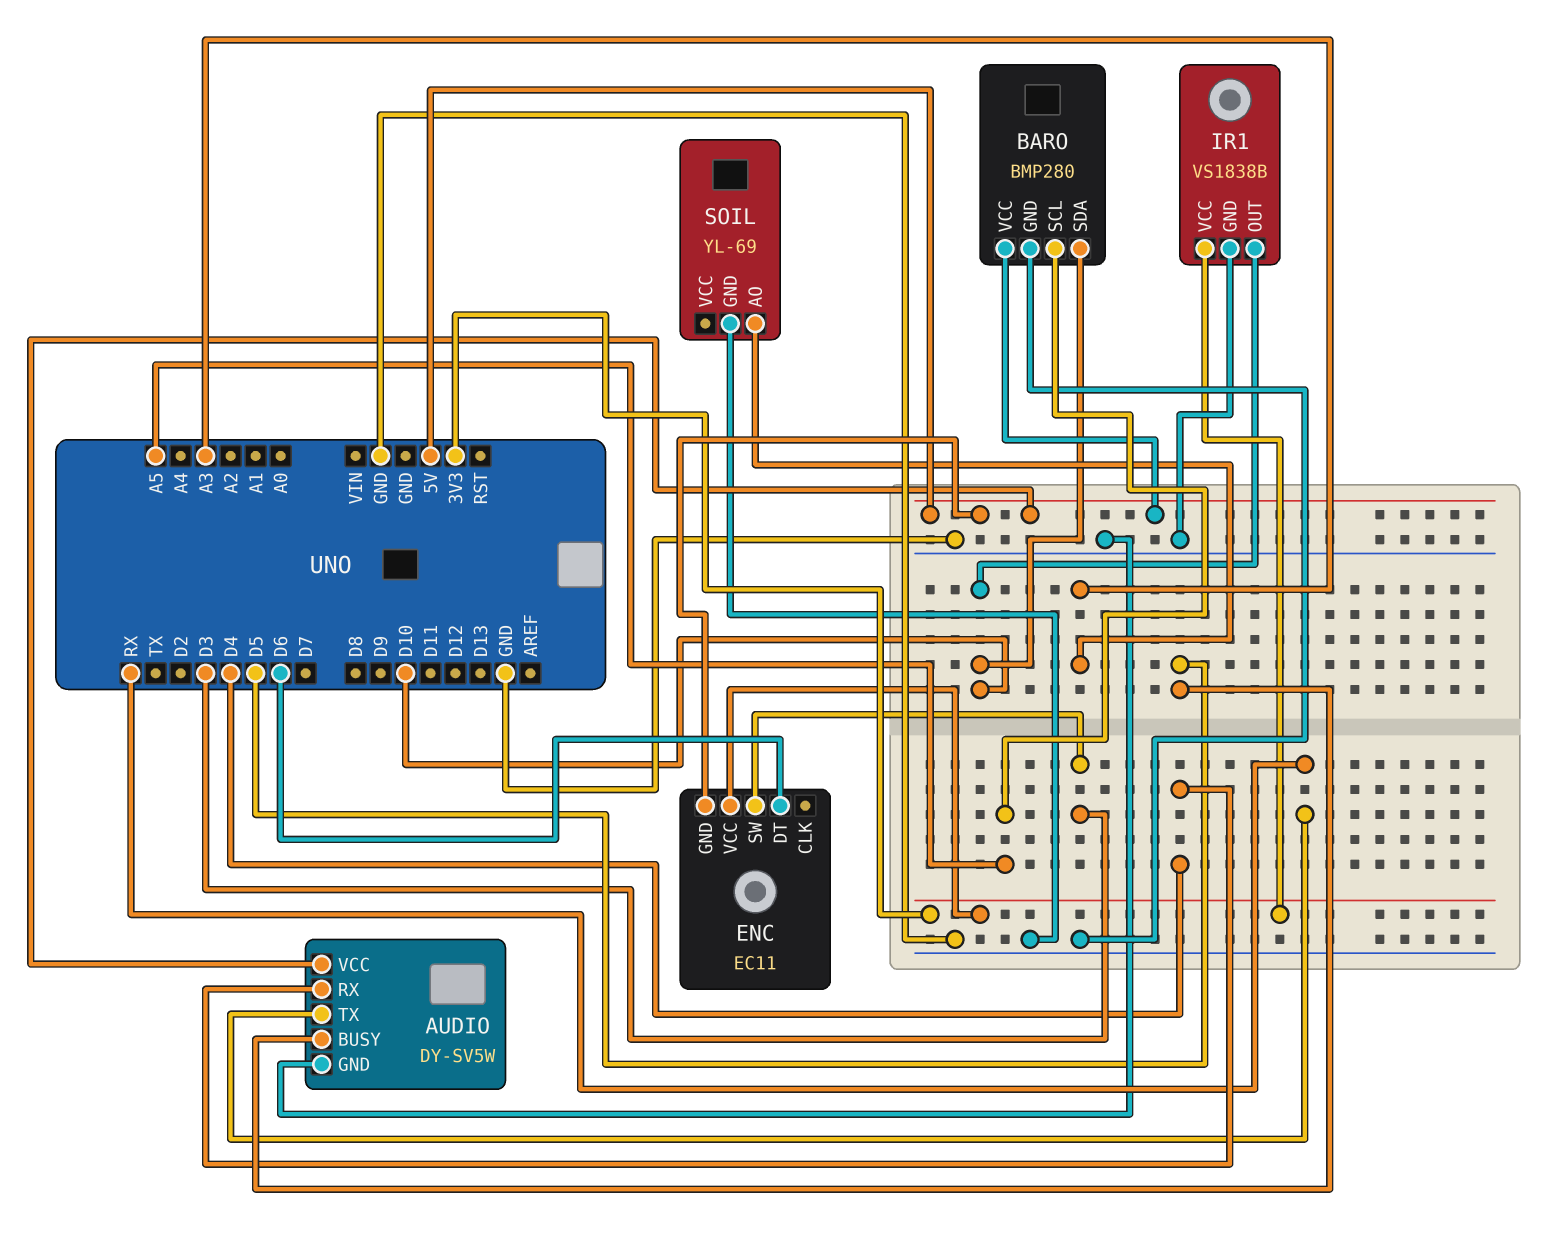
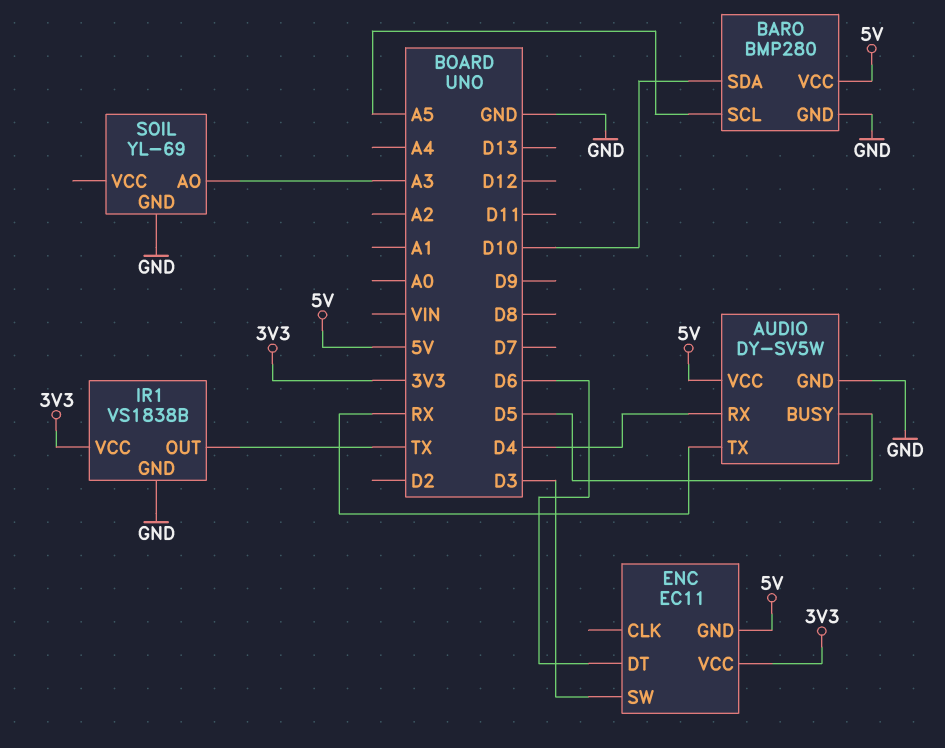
IR1 pin OUT: D10 -> TX

